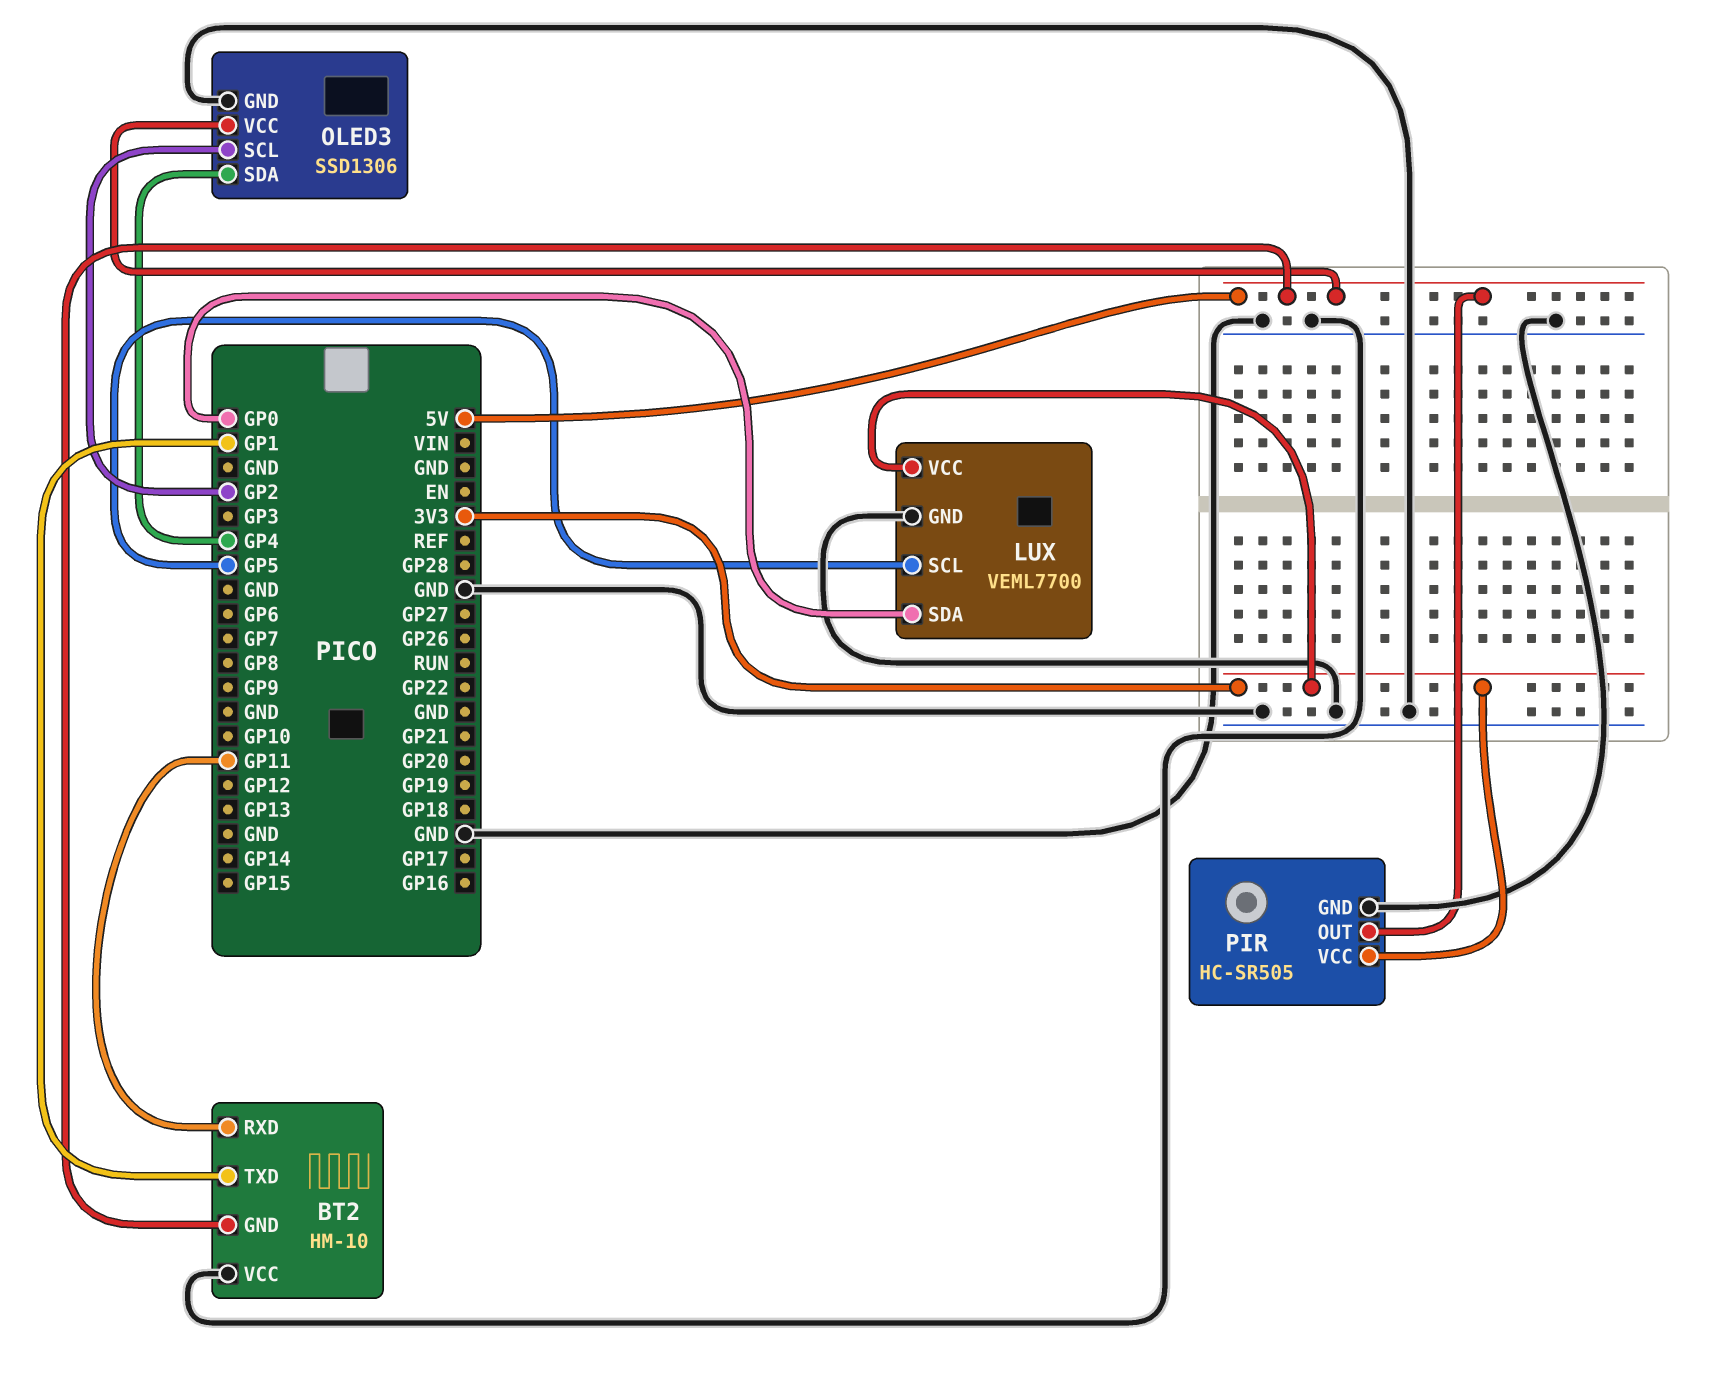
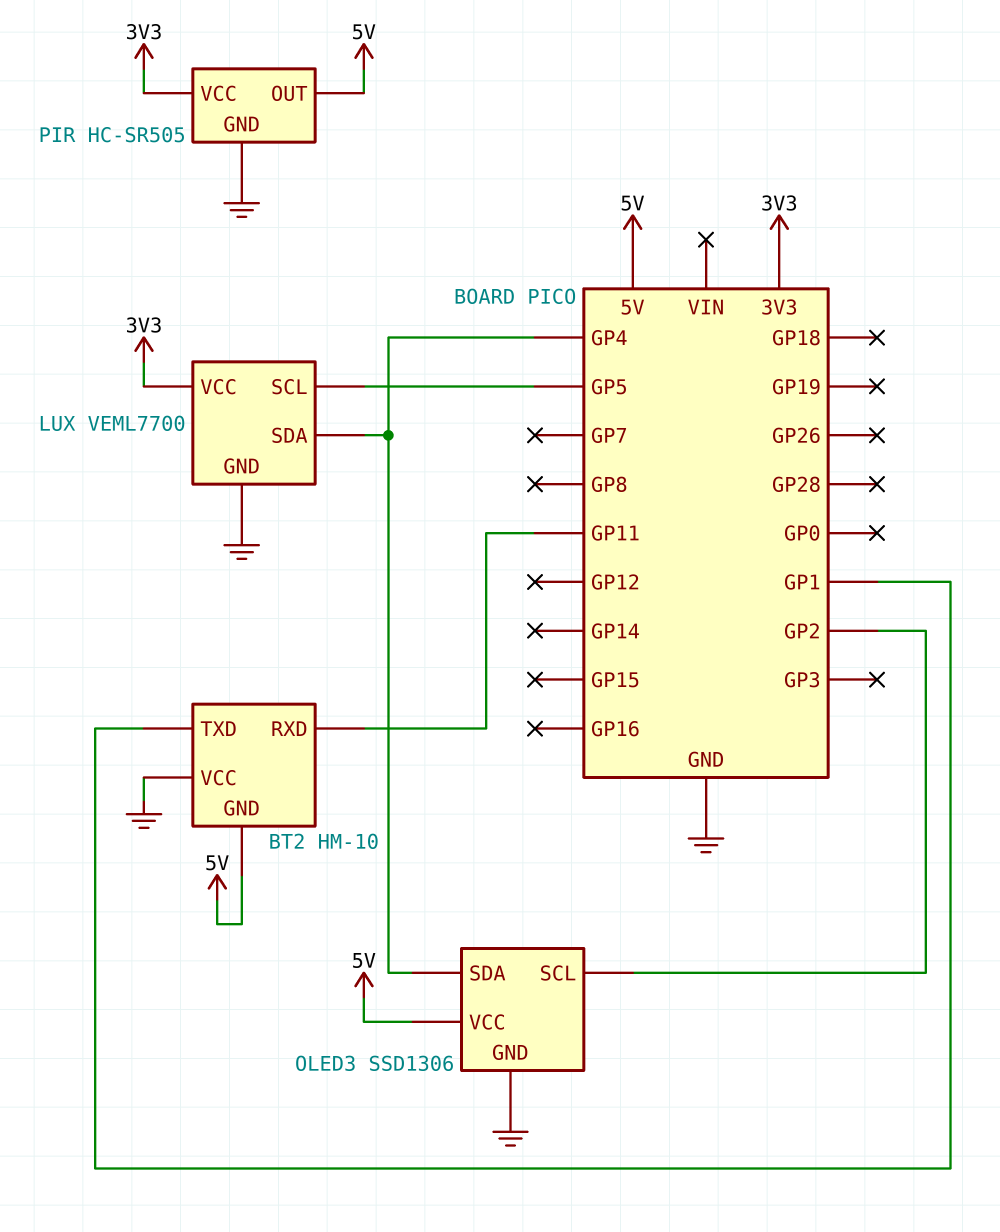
LUX pin SDA: GP0 -> GP4

